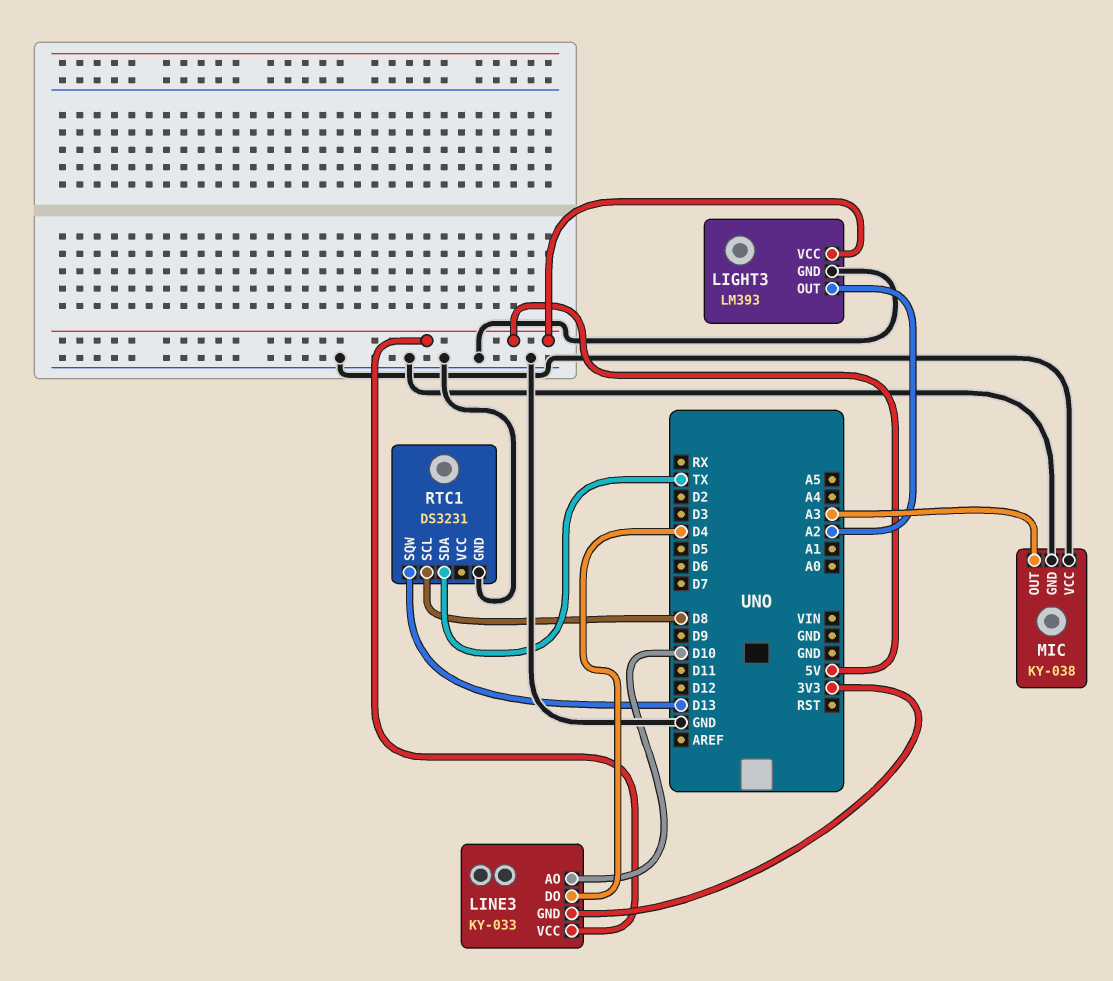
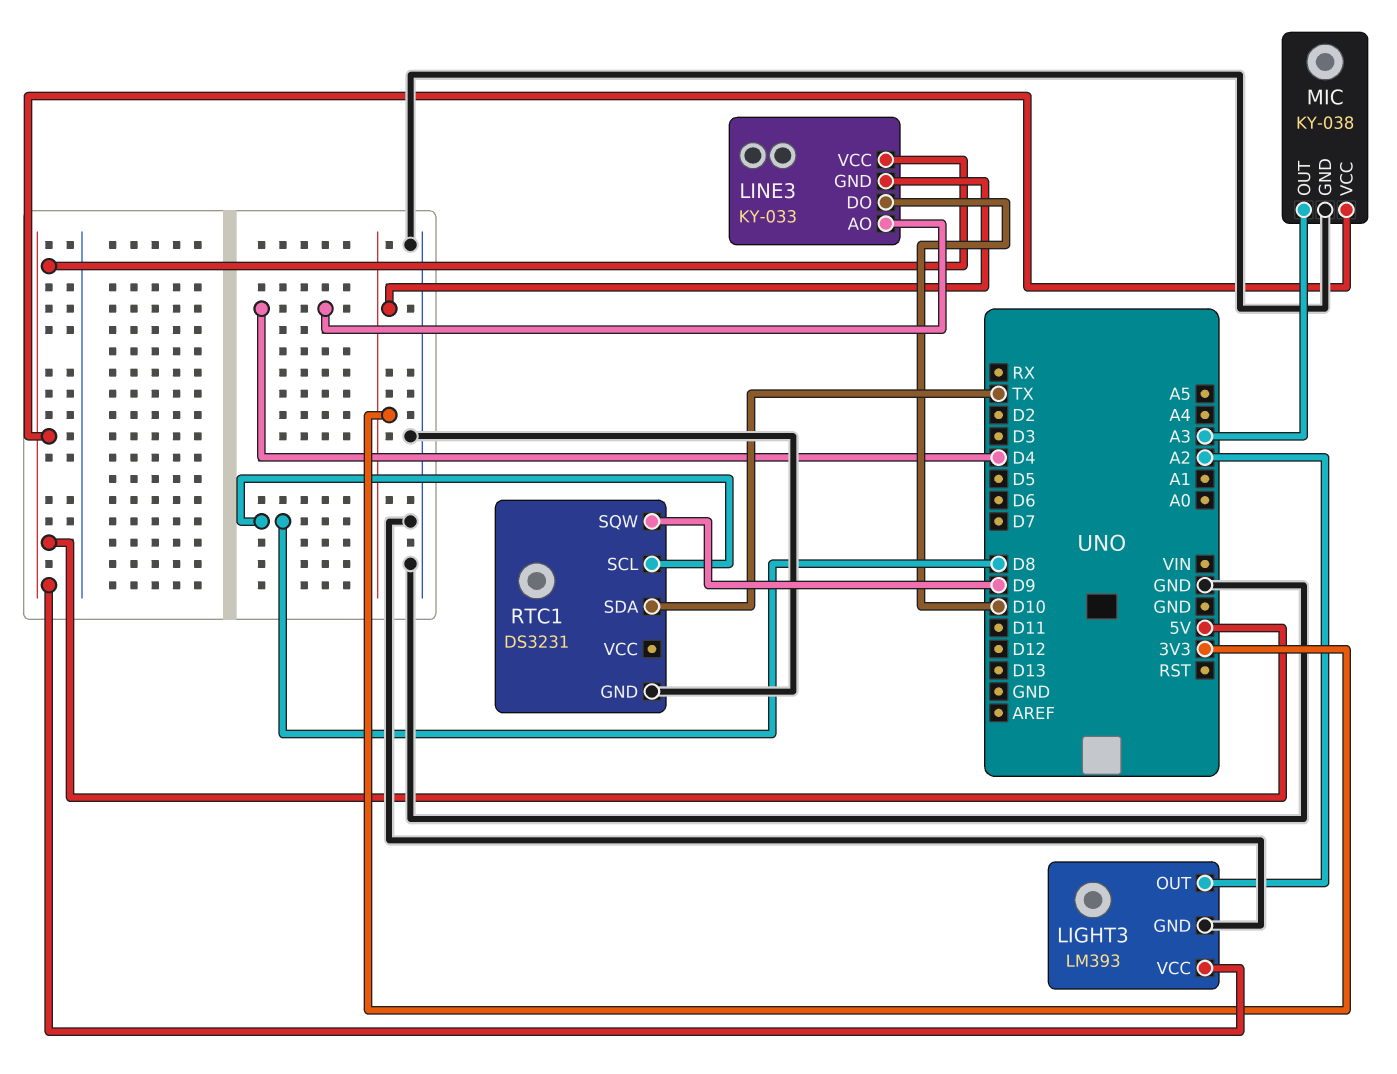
LINE3 pin AO: D10 -> D4
LINE3 pin DO: D4 -> D10
MIC pin VCC: GND -> 5V
RTC1 pin SQW: D13 -> D9

